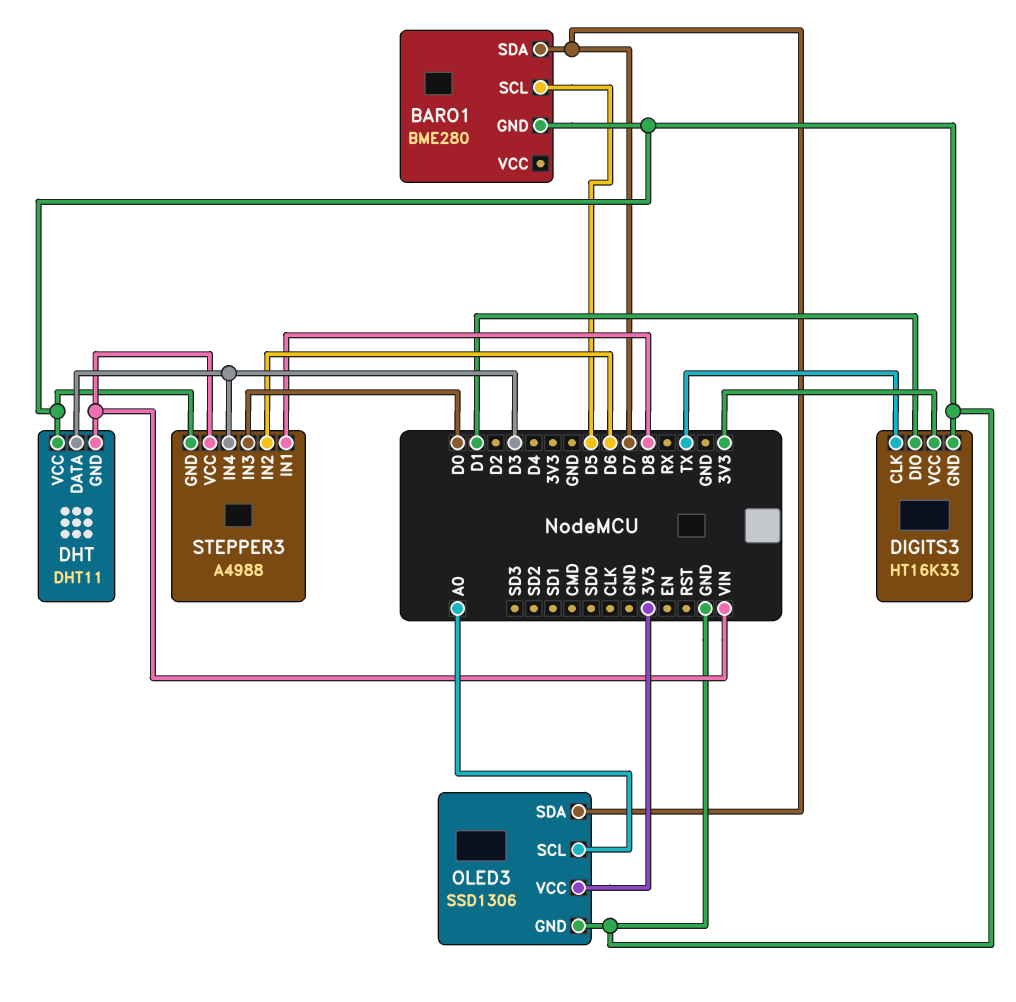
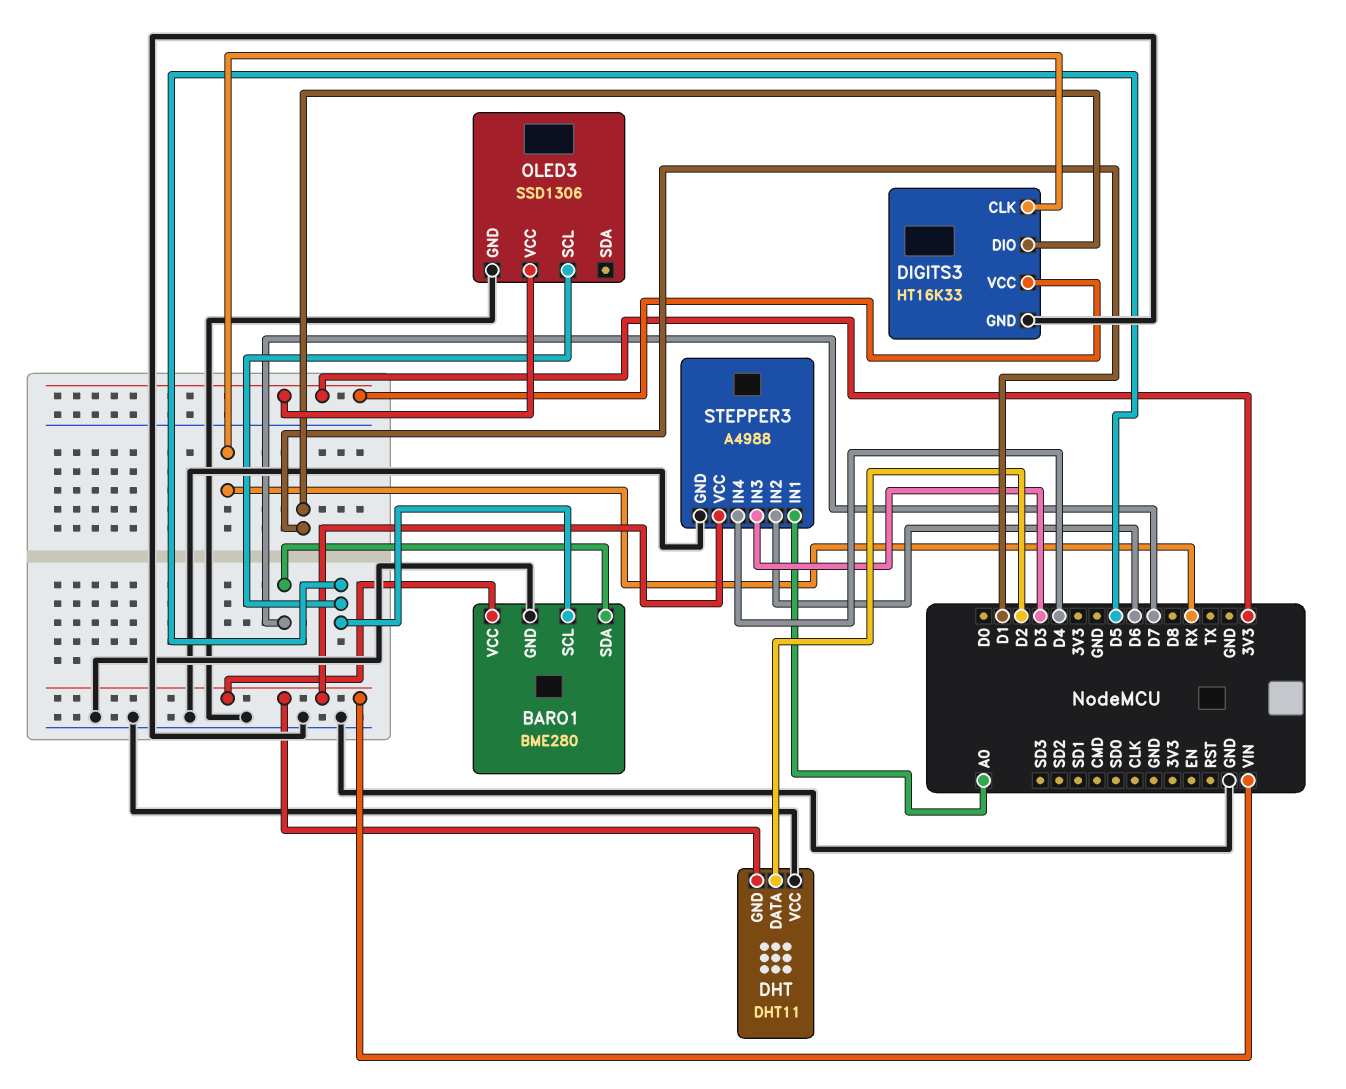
BARO1 pin VCC: none -> VIN
DHT pin DATA: D3 -> D2
DIGITS3 pin CLK: TX -> RX
OLED3 pin SCL: A0 -> D5
OLED3 pin SDA: D7 -> none
STEPPER3 pin IN1: D8 -> A0
STEPPER3 pin IN3: D0 -> D3
STEPPER3 pin IN4: D3 -> D4

